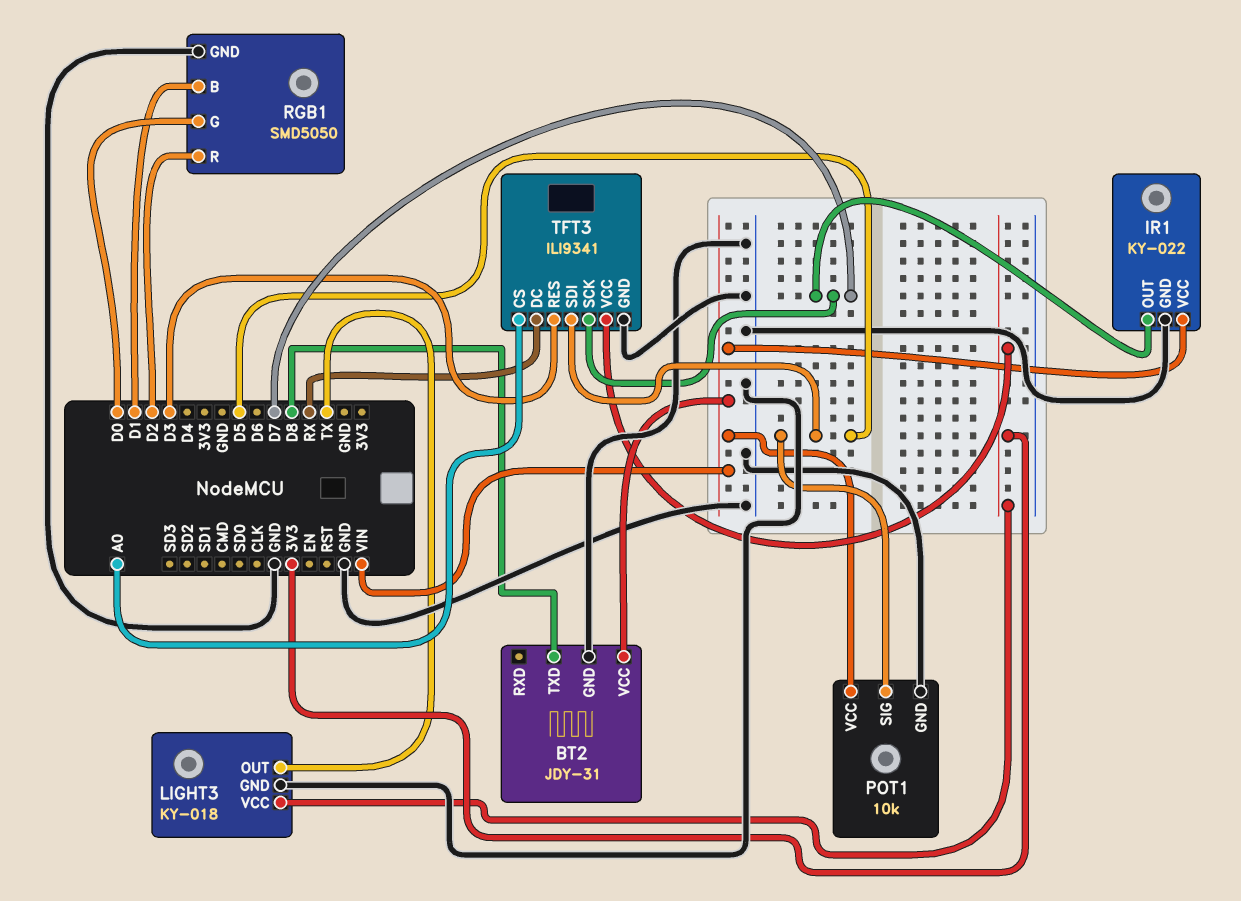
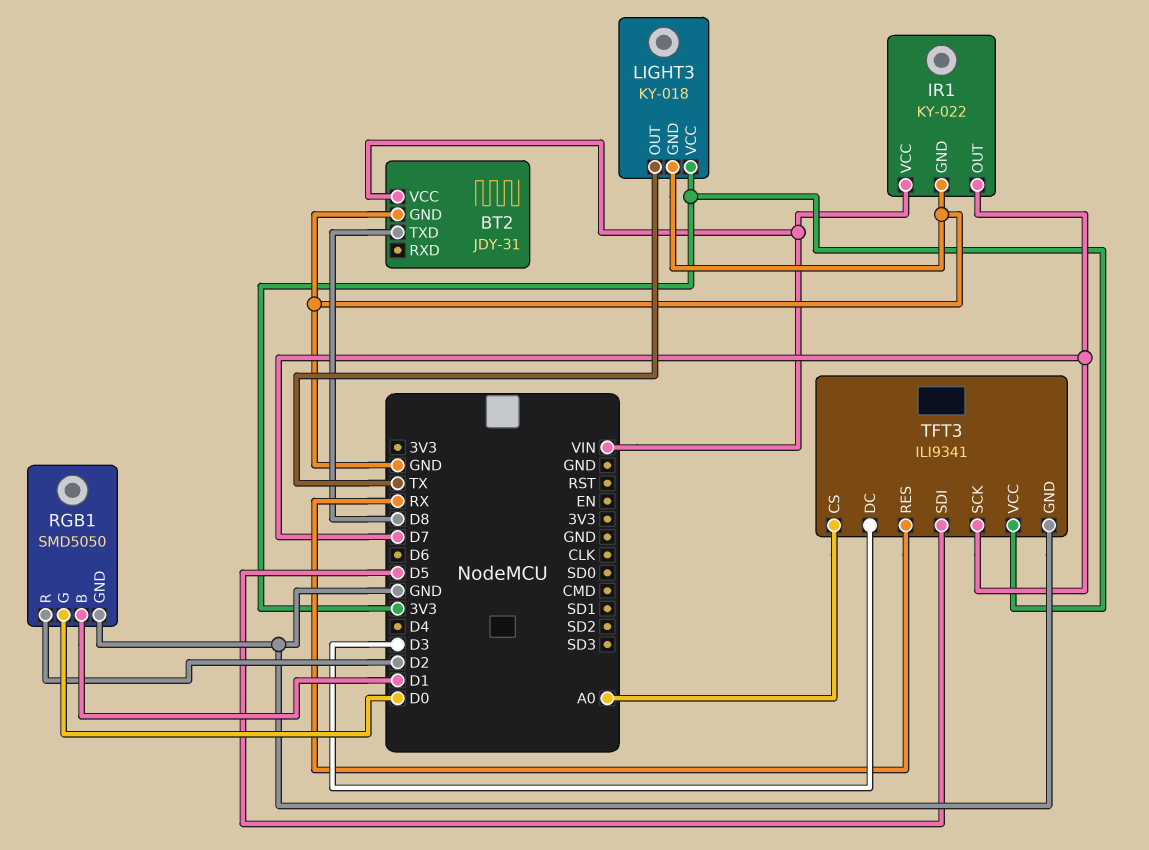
POT1: 10k -> none
POT1 pin GND: GND -> none
POT1 pin SIG: D5 -> none
POT1 pin VCC: VIN -> none
TFT3 pin DC: RX -> D3
TFT3 pin RES: D3 -> RX

